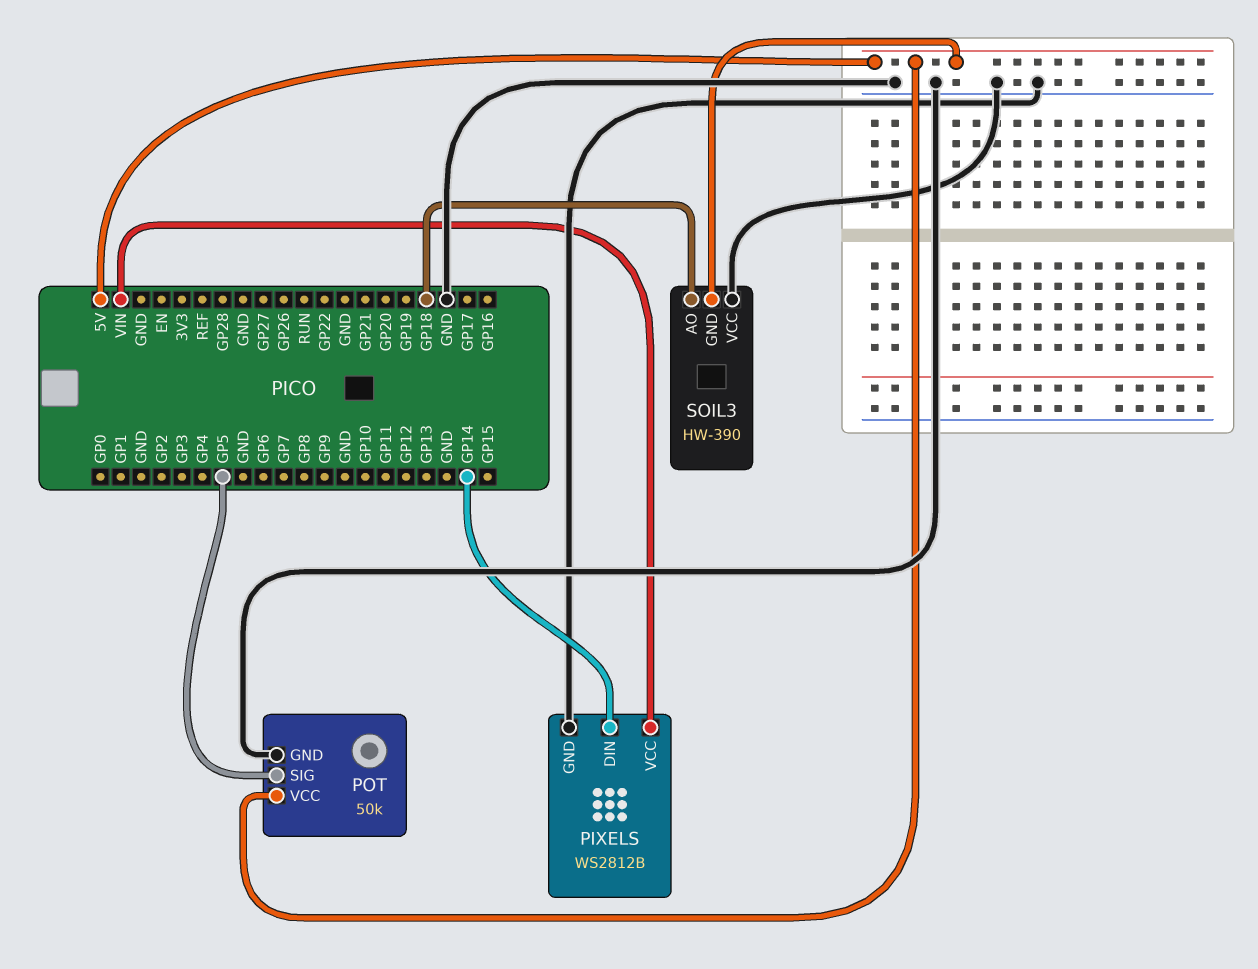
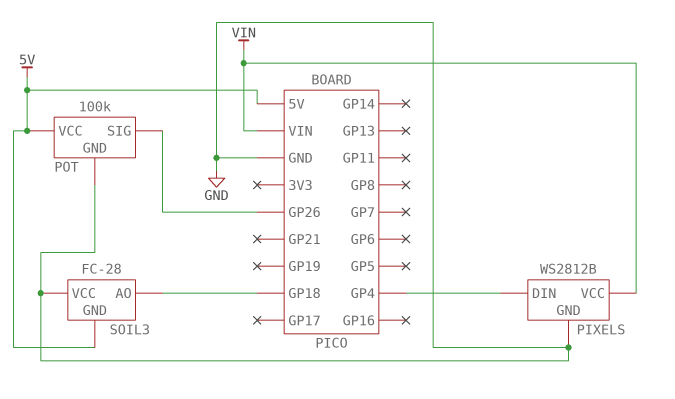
PIXELS pin DIN: GP14 -> GP4
POT: 50k -> 100k
POT pin SIG: GP5 -> GP26
SOIL3: HW-390 -> FC-28

